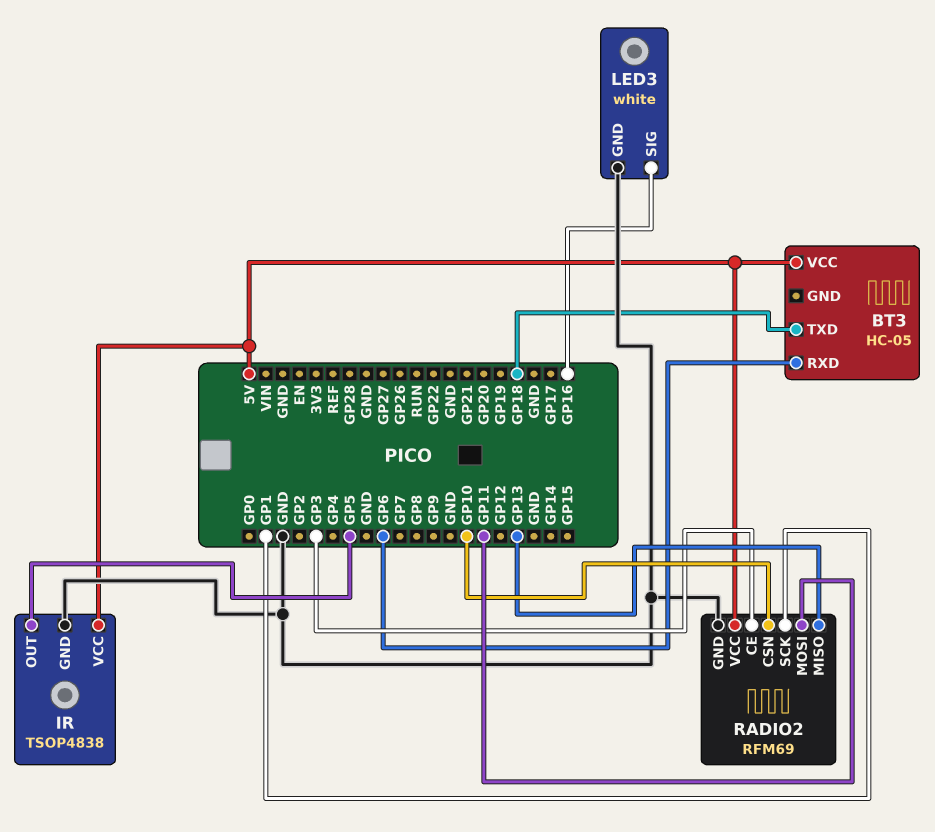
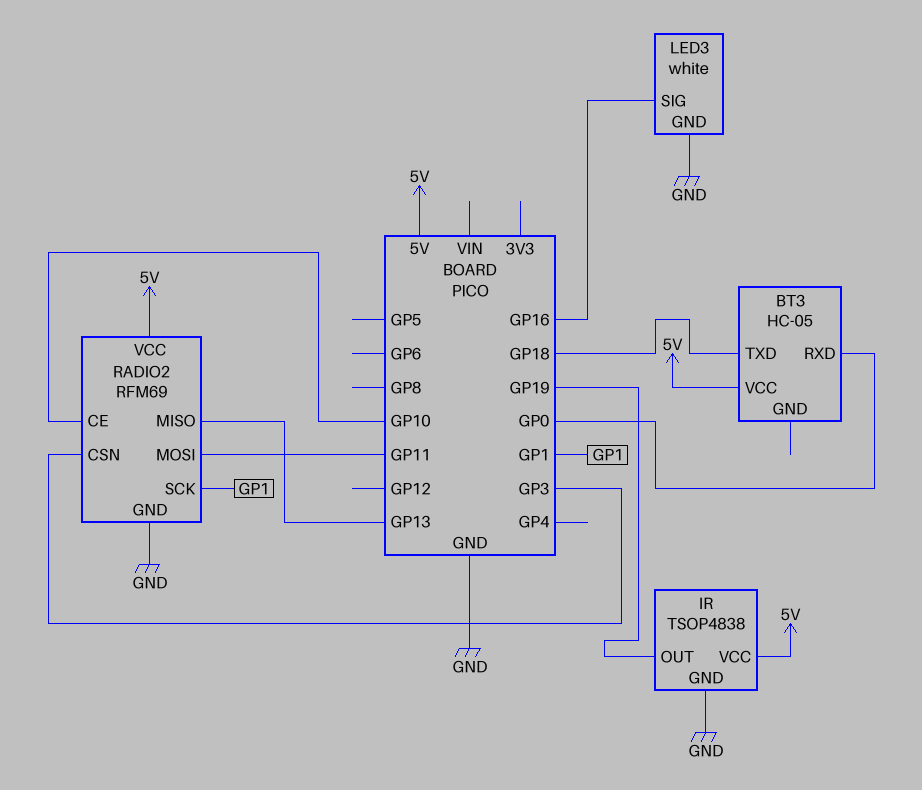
BT3 pin RXD: GP6 -> GP0
IR pin OUT: GP5 -> GP19
RADIO2 pin CE: GP3 -> GP10
RADIO2 pin CSN: GP10 -> GP3

